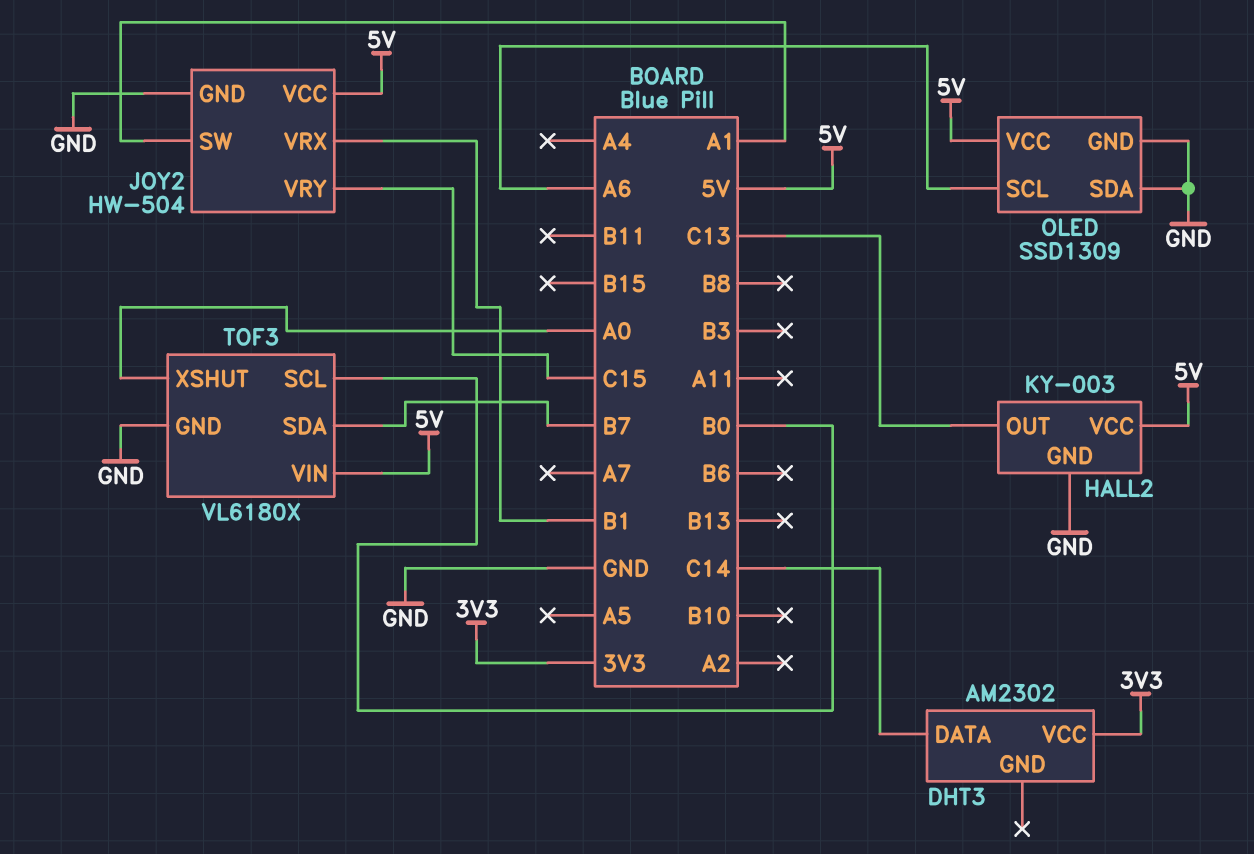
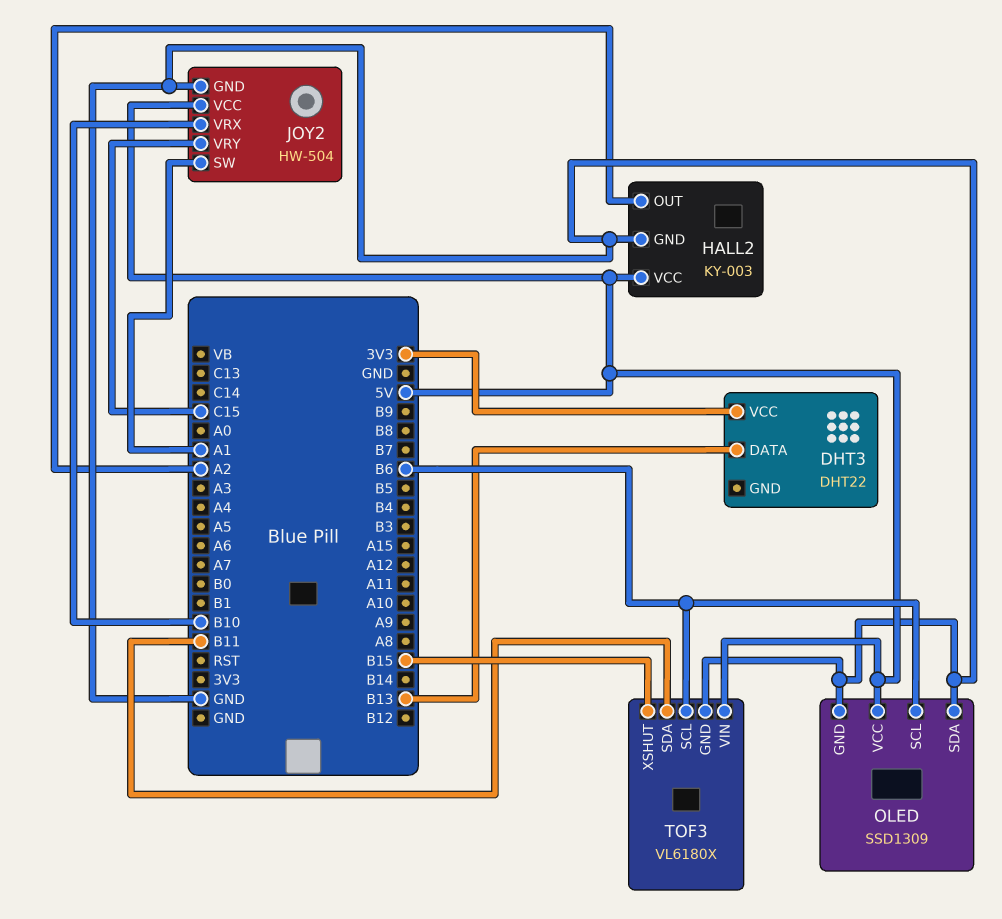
DHT3: AM2302 -> DHT22
DHT3 pin DATA: C14 -> B13
HALL2 pin OUT: C13 -> A2
JOY2 pin VRX: B1 -> B10
OLED pin SCL: A6 -> B6
TOF3 pin SCL: B0 -> B6
TOF3 pin SDA: B7 -> B11
TOF3 pin XSHUT: A0 -> B15

